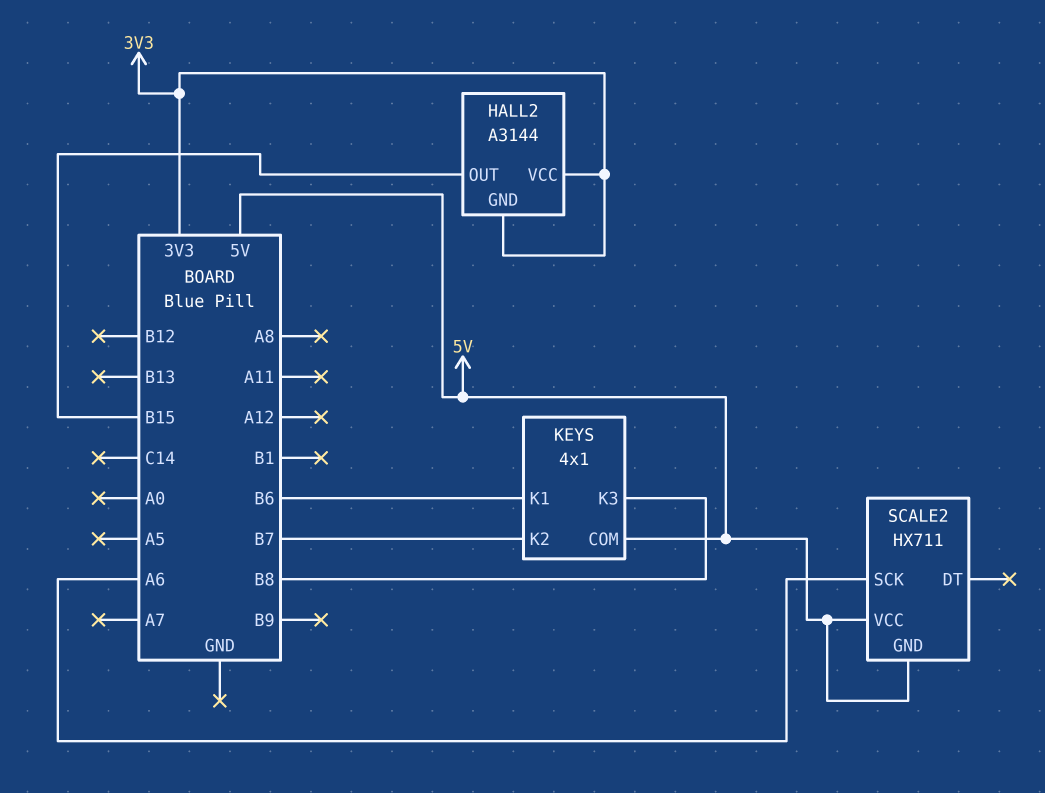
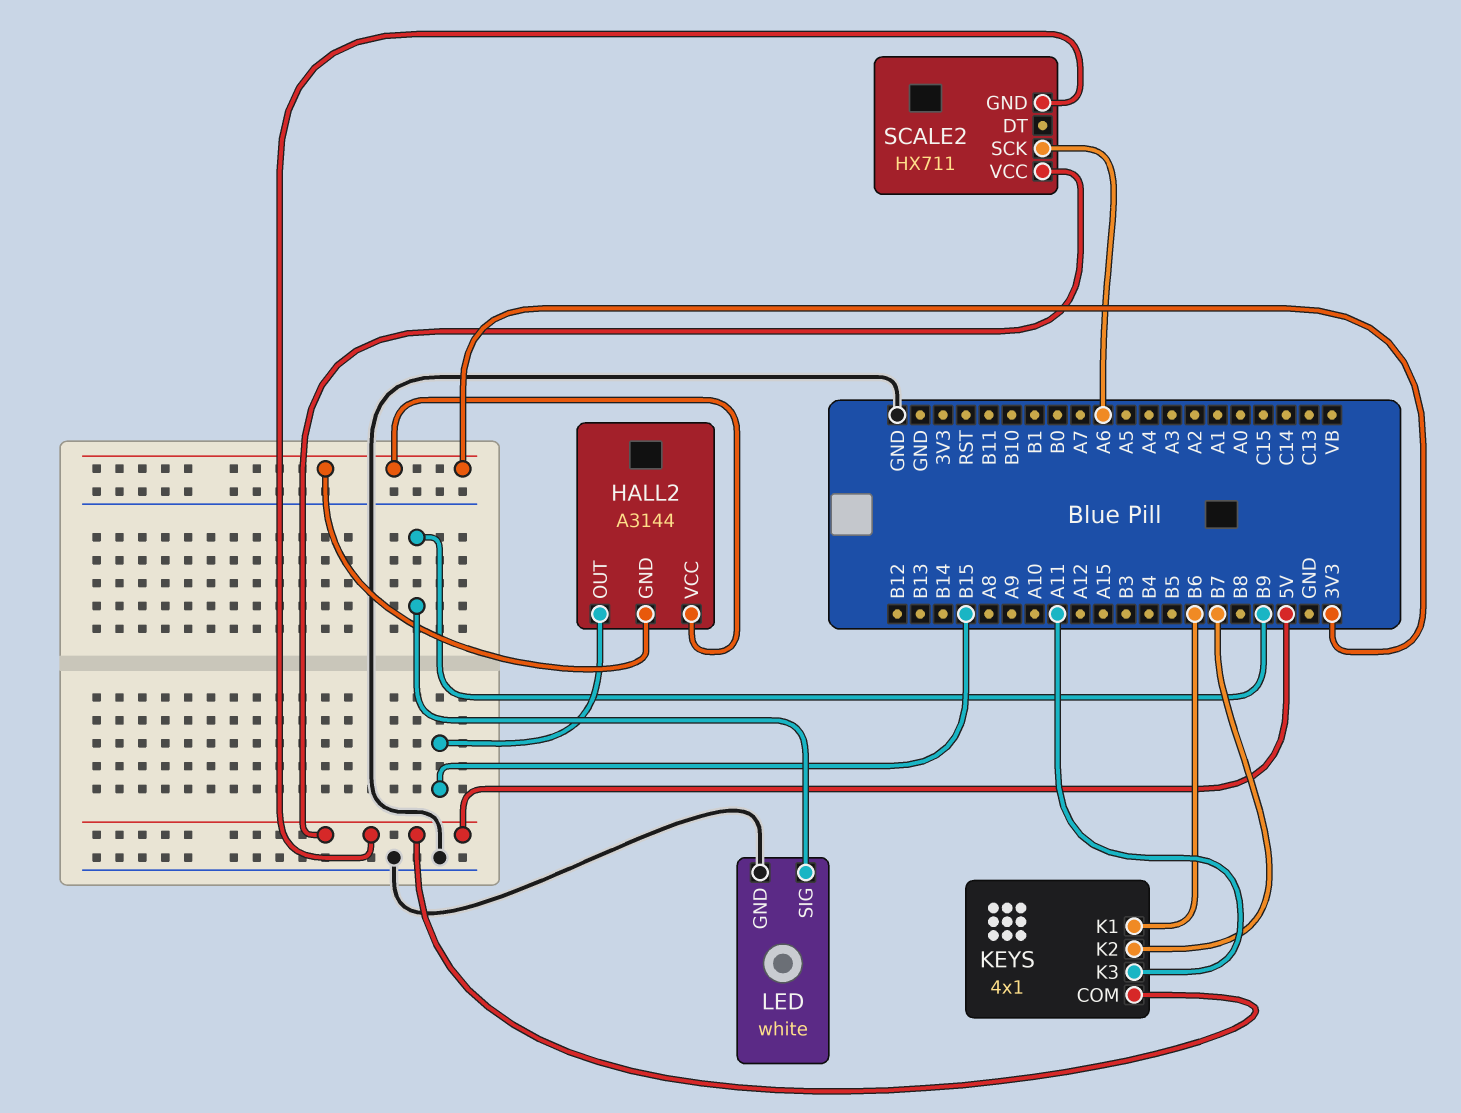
KEYS pin K3: B8 -> A11
LED: none -> white
LED pin GND: none -> GND
LED pin SIG: none -> B9

